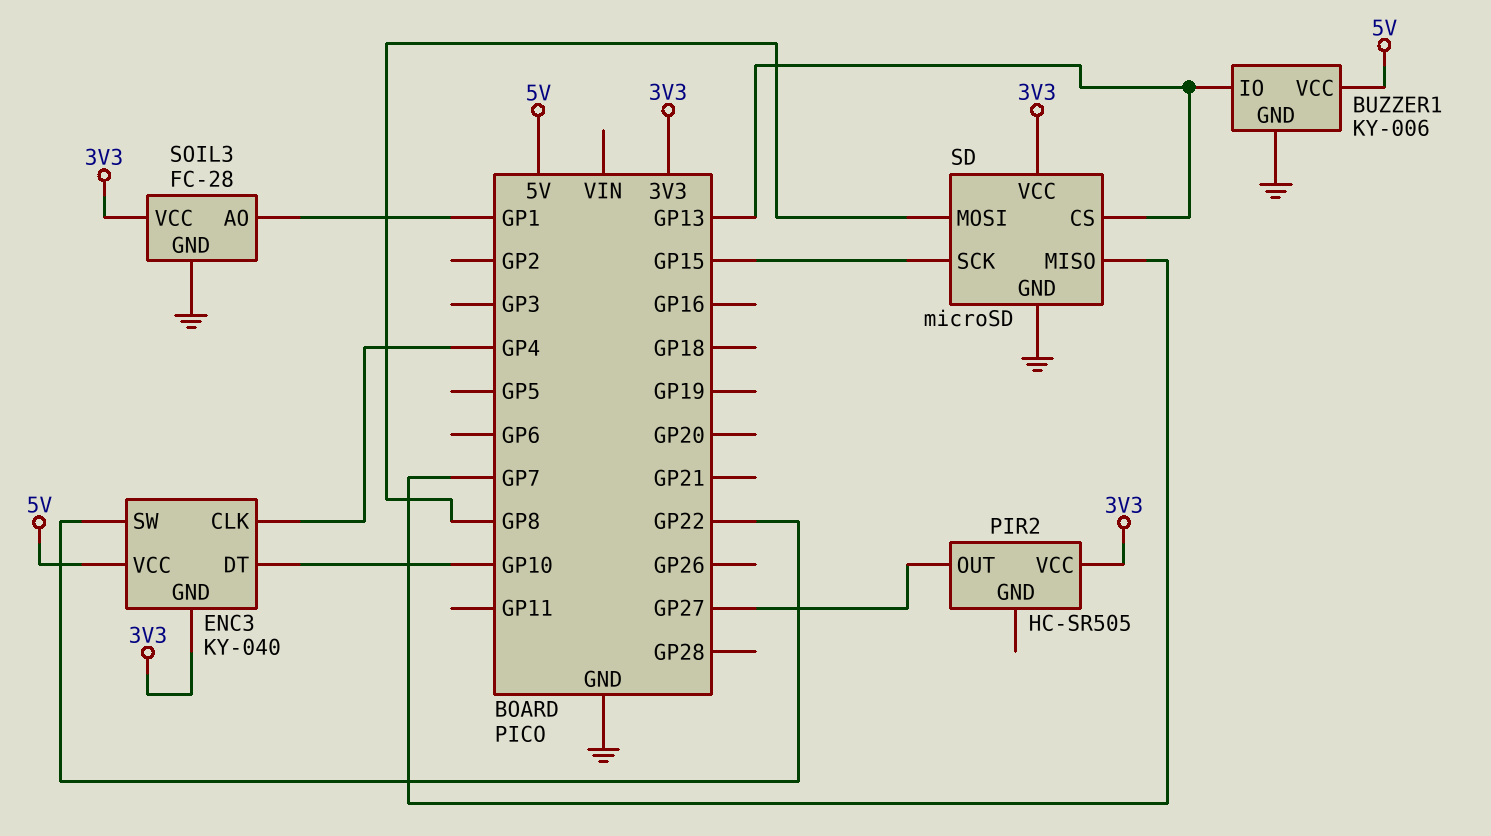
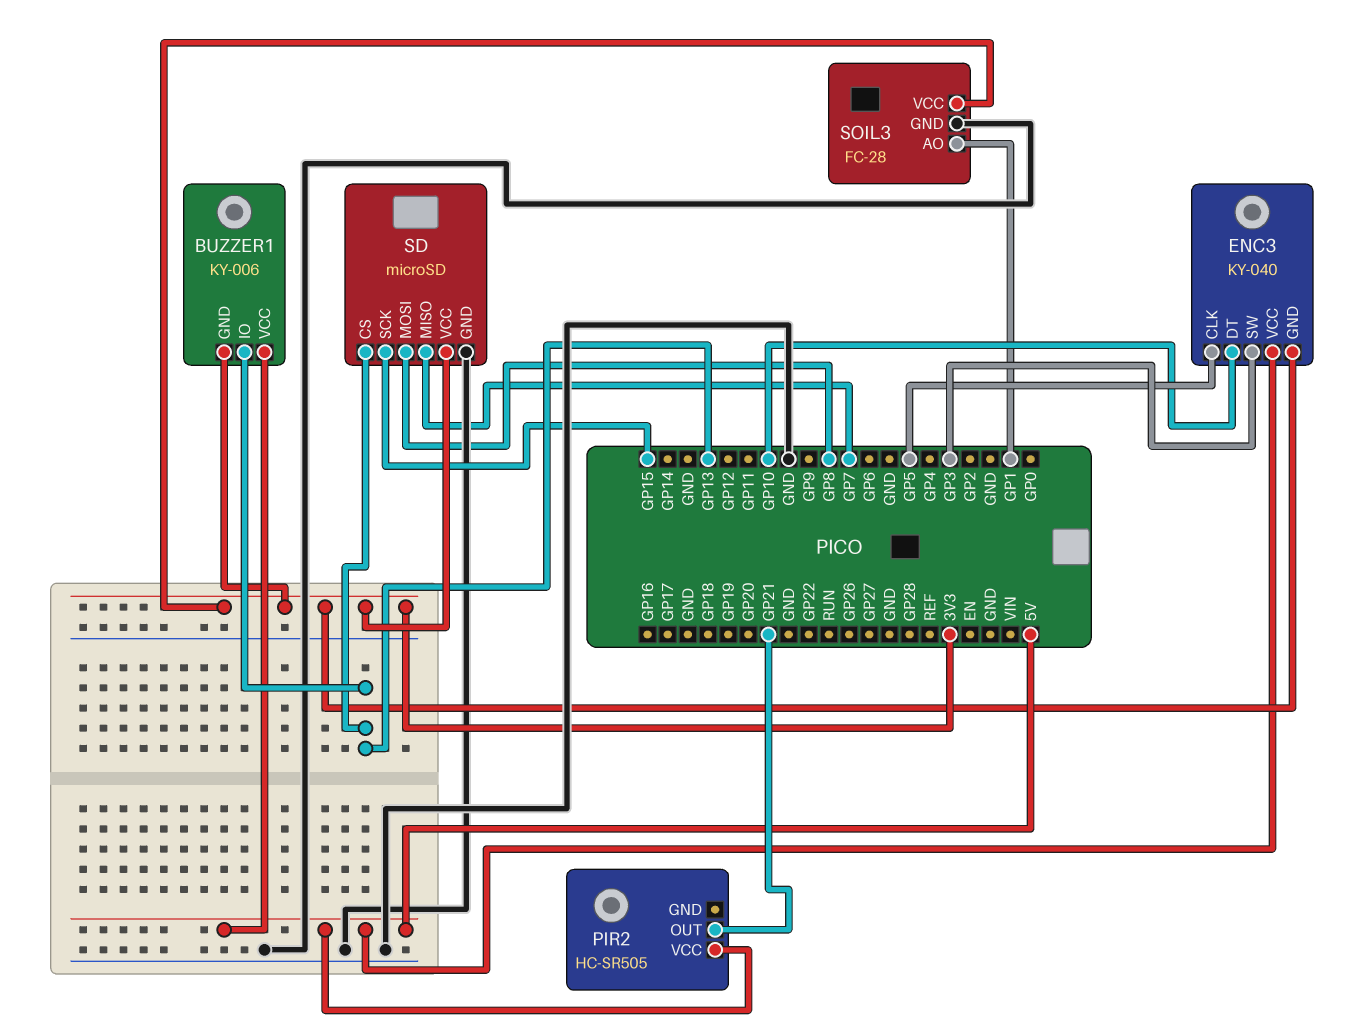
BUZZER1 pin GND: GND -> 3V3
ENC3 pin CLK: GP4 -> GP5
ENC3 pin SW: GP22 -> GP3
PIR2 pin OUT: GP27 -> GP21
PIR2 pin VCC: 3V3 -> 5V

